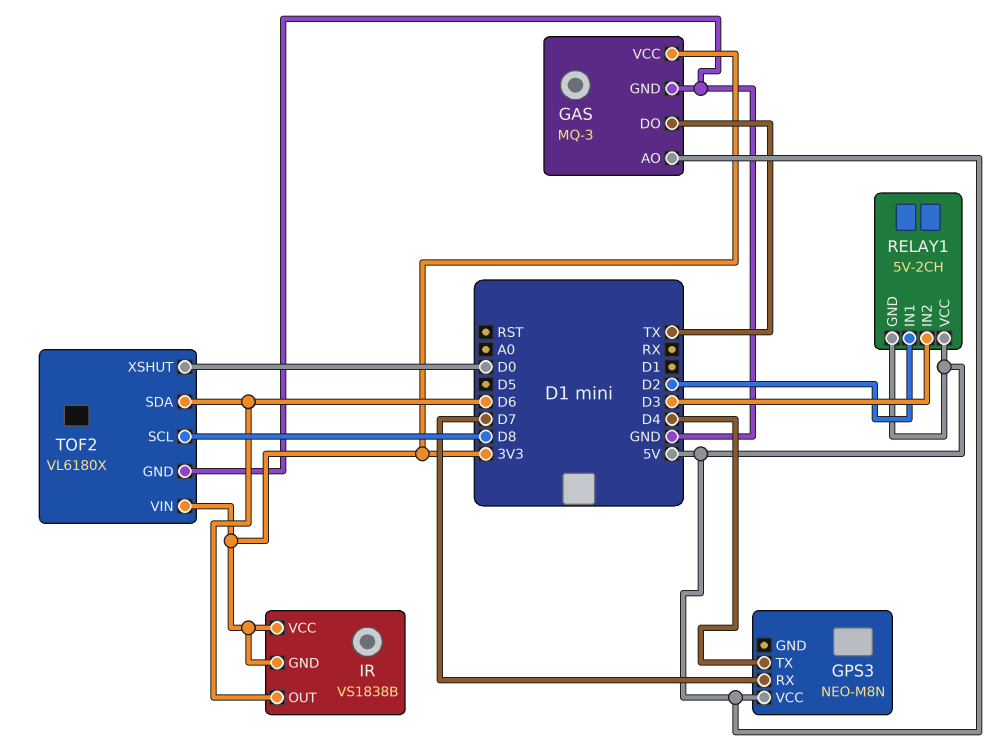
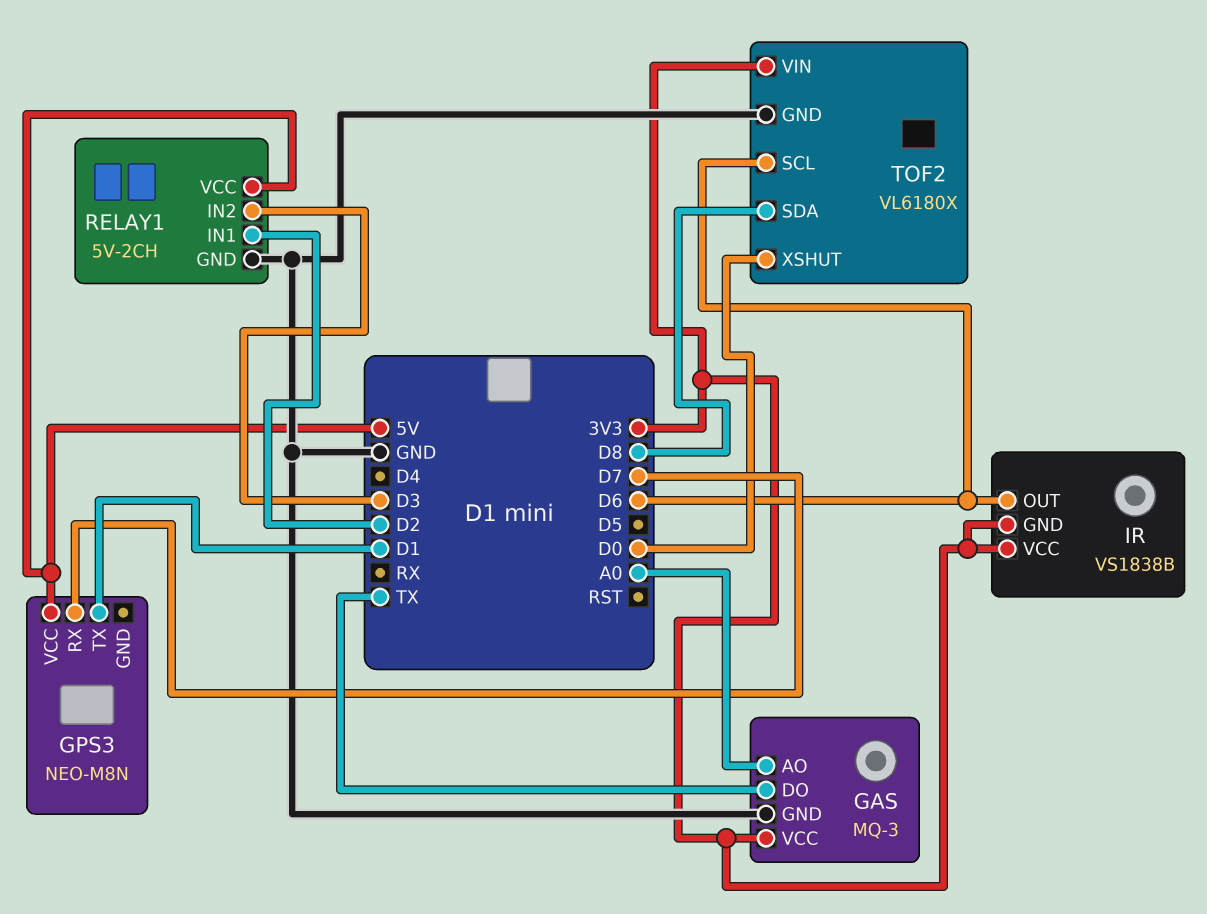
GAS pin AO: 5V -> A0
GPS3 pin TX: D4 -> D1
RELAY1 pin GND: 5V -> GND
TOF2 pin SCL: D8 -> D6
TOF2 pin SDA: D6 -> D8

